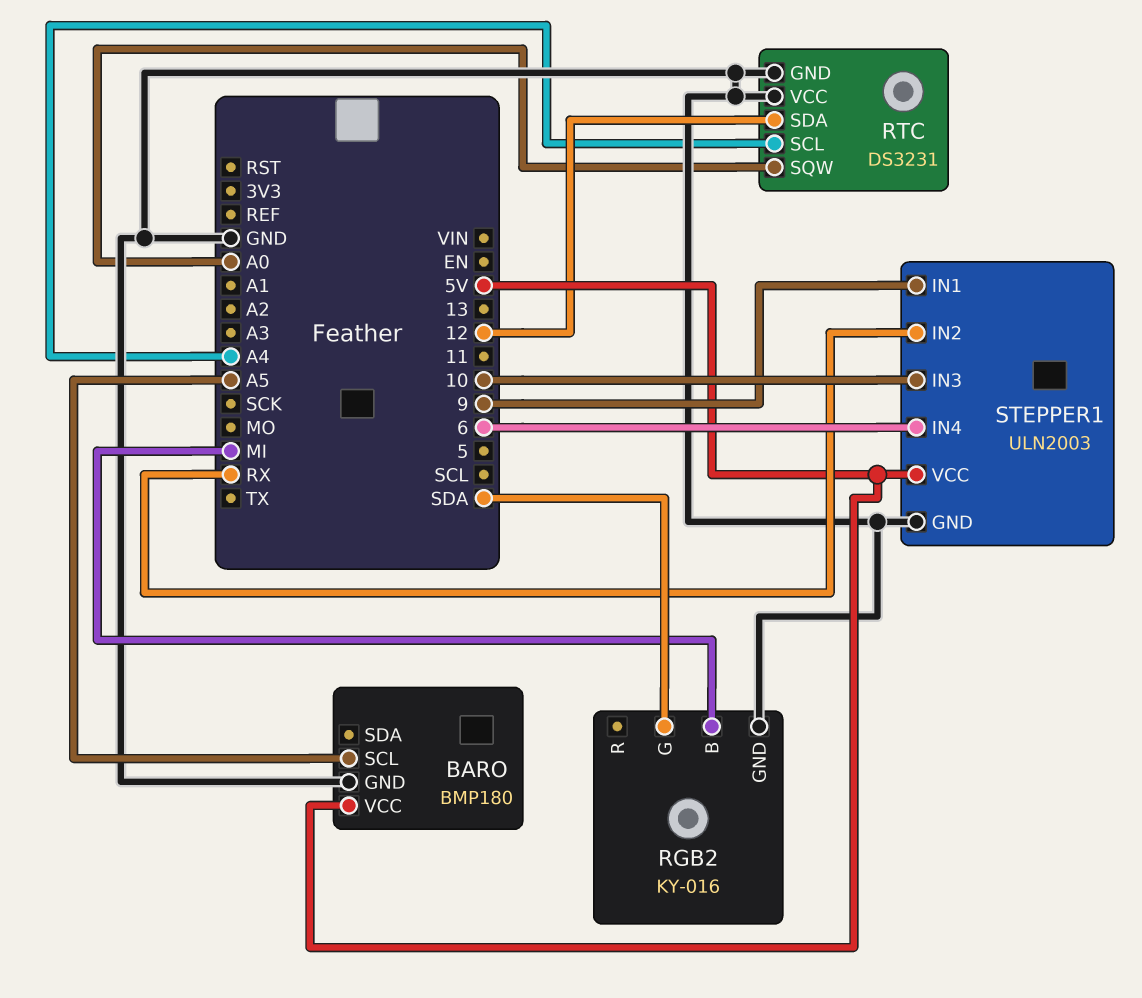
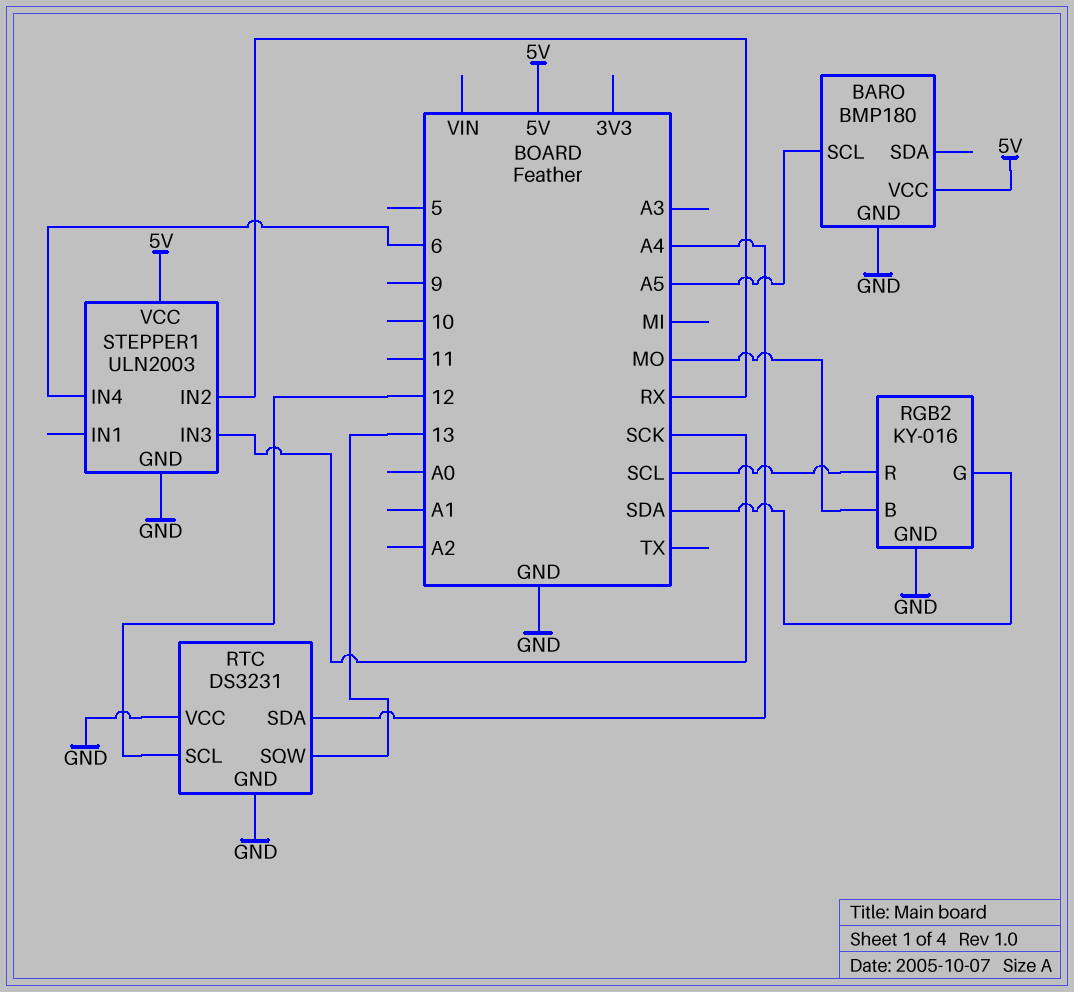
RGB2 pin B: MI -> MO
RGB2 pin R: none -> SCL
RTC pin SCL: A4 -> 12
RTC pin SDA: 12 -> A4
RTC pin SQW: A0 -> 13
STEPPER1 pin IN1: 9 -> none
STEPPER1 pin IN3: 10 -> SCK

